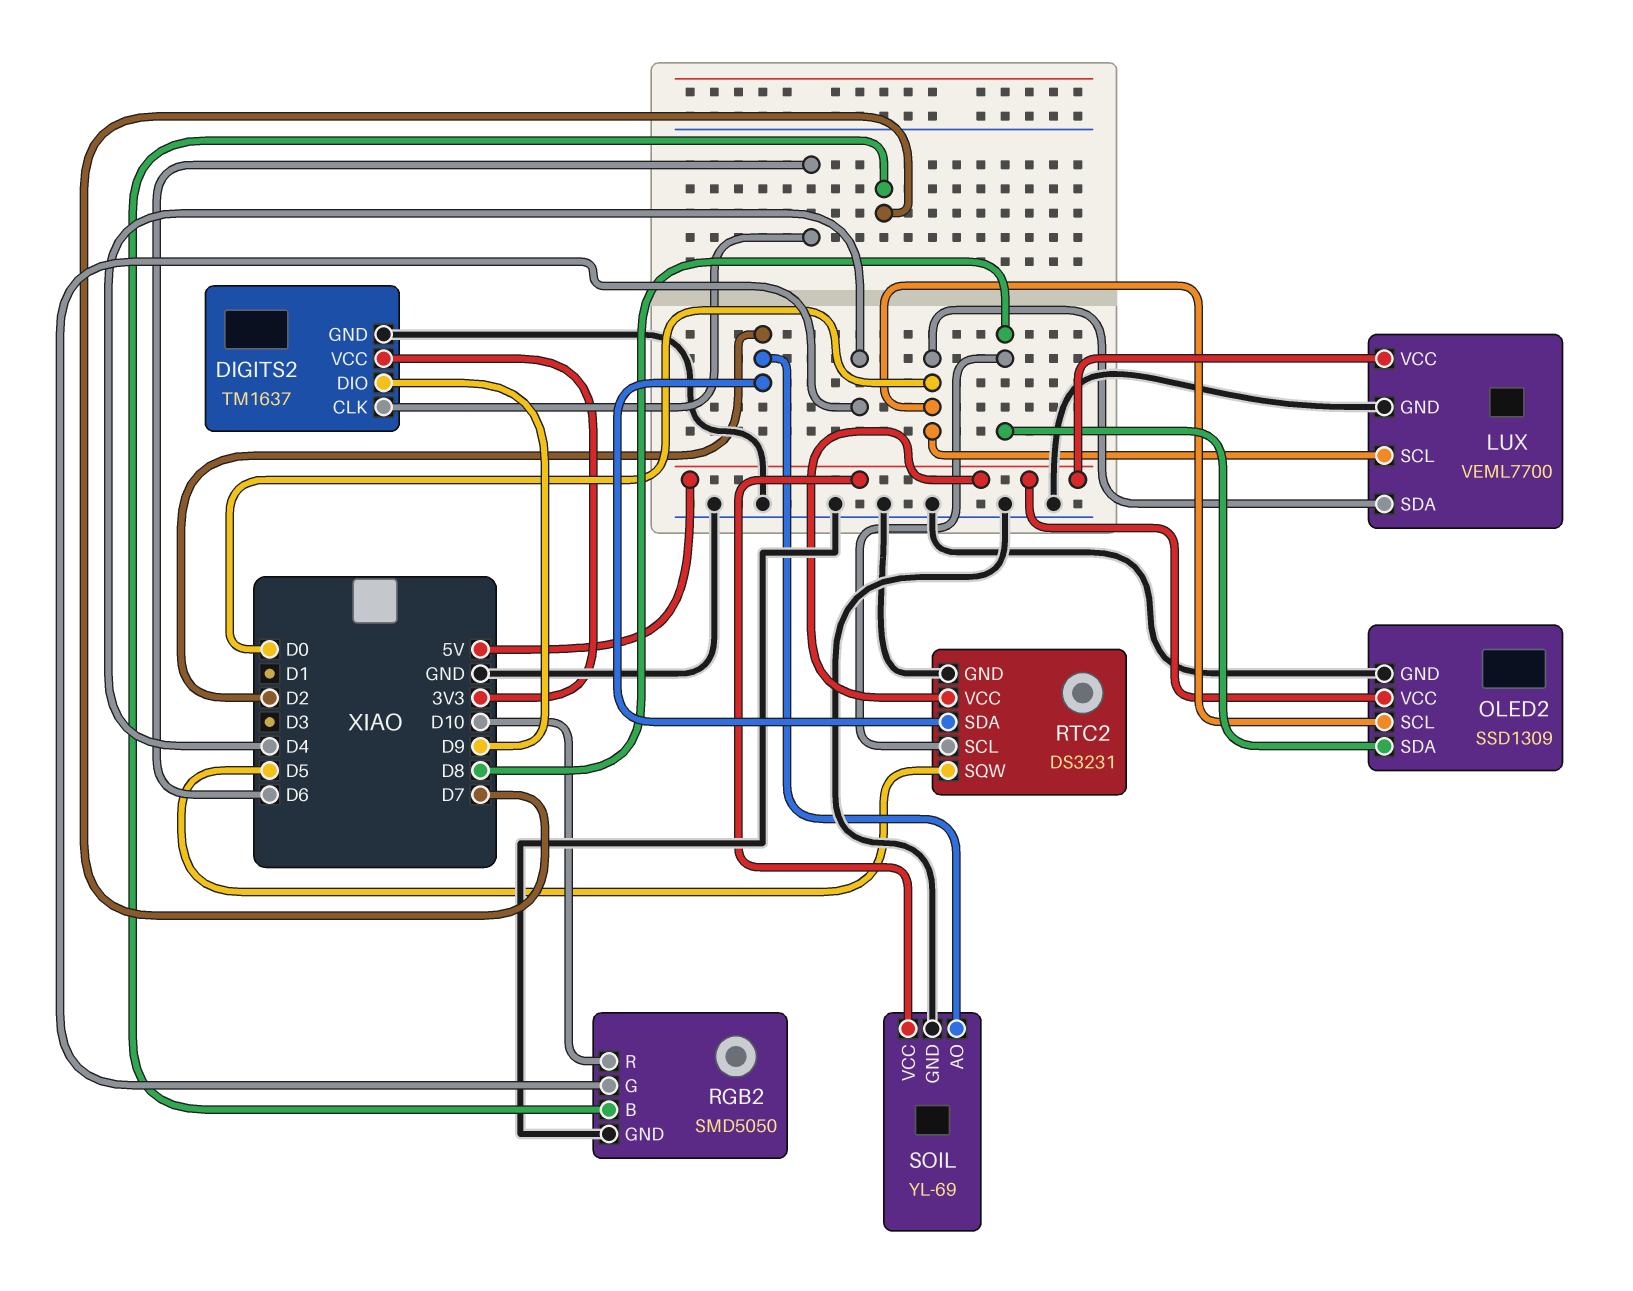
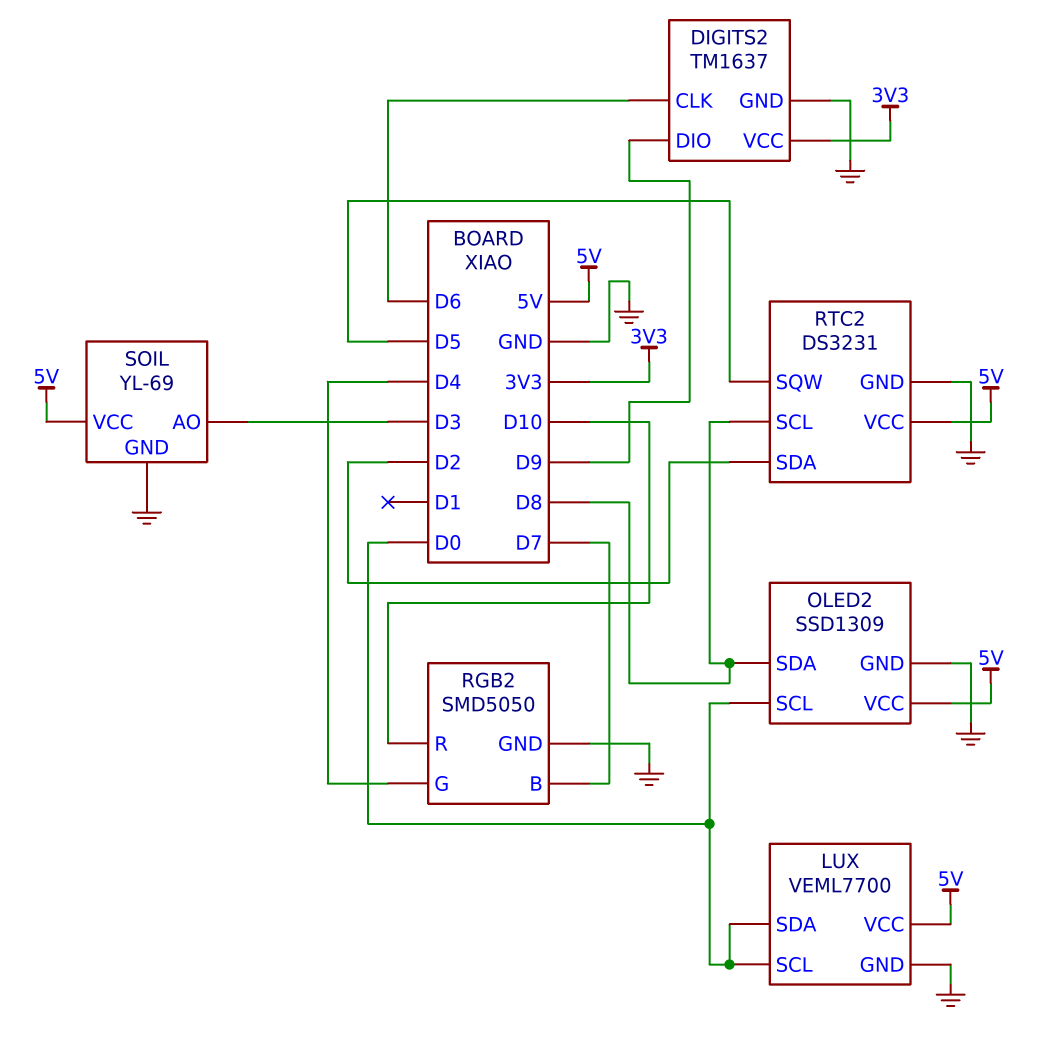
SOIL pin AO: D2 -> D3

